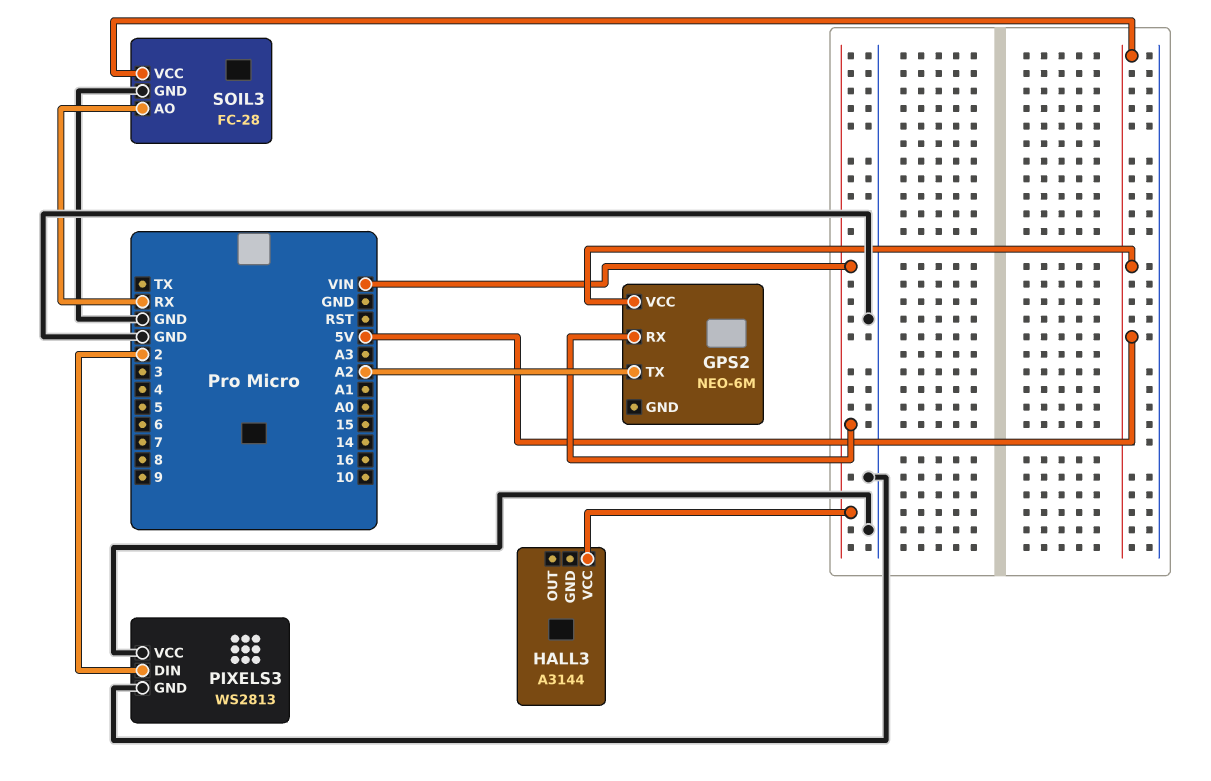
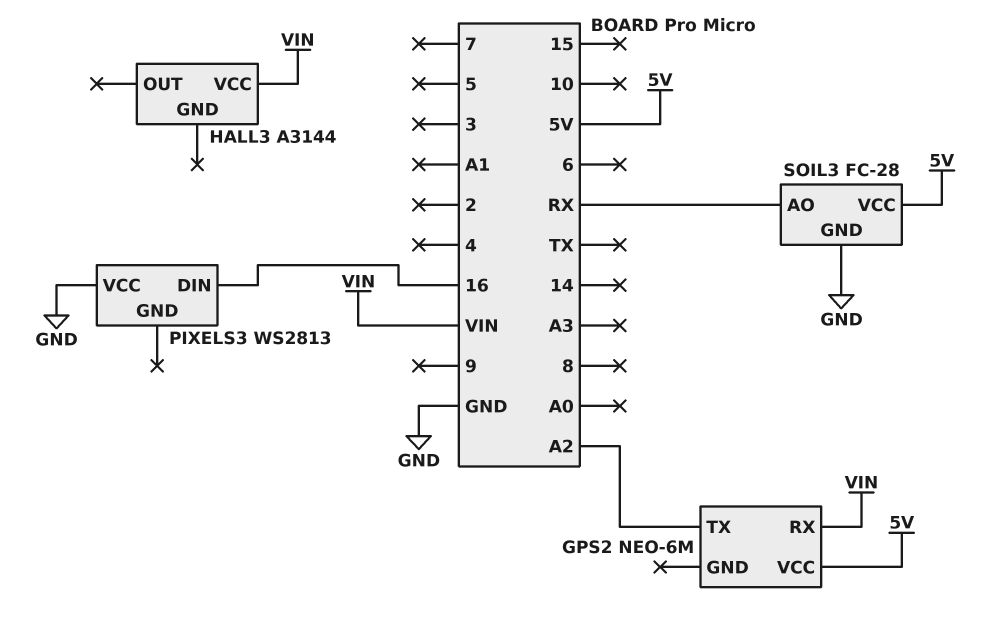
PIXELS3 pin DIN: 2 -> 16
PIXELS3 pin GND: GND -> none

